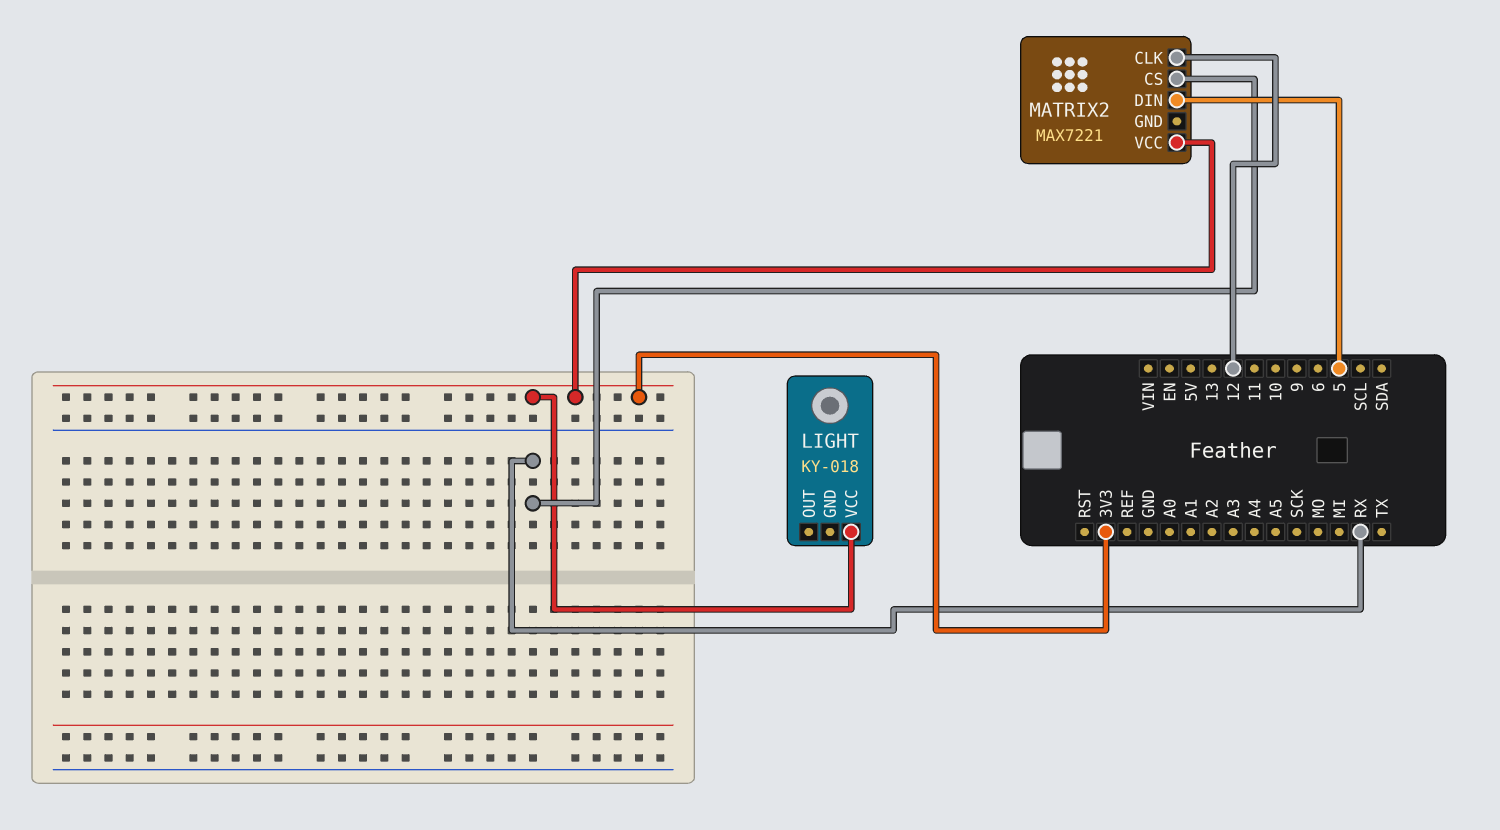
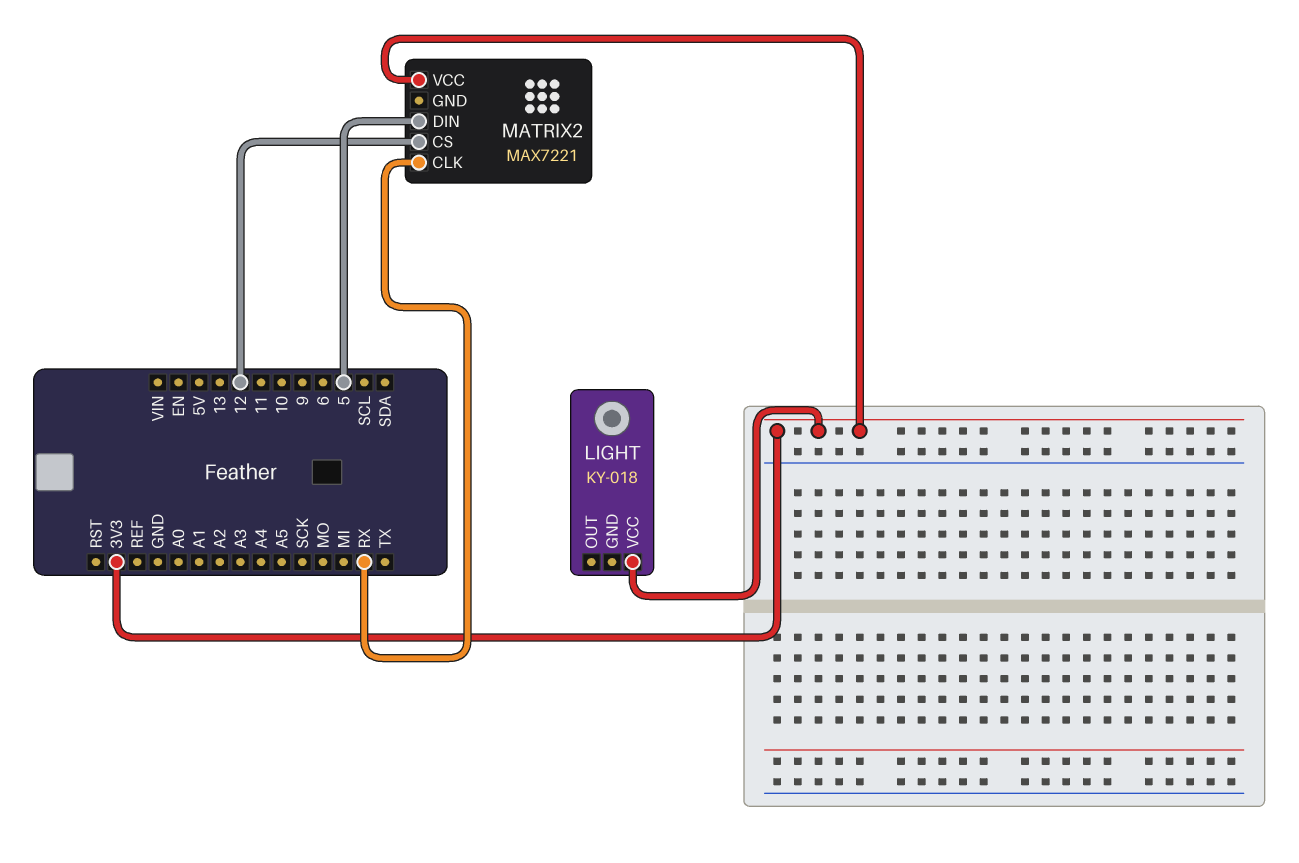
MATRIX2 pin CLK: 12 -> RX
MATRIX2 pin CS: RX -> 12

